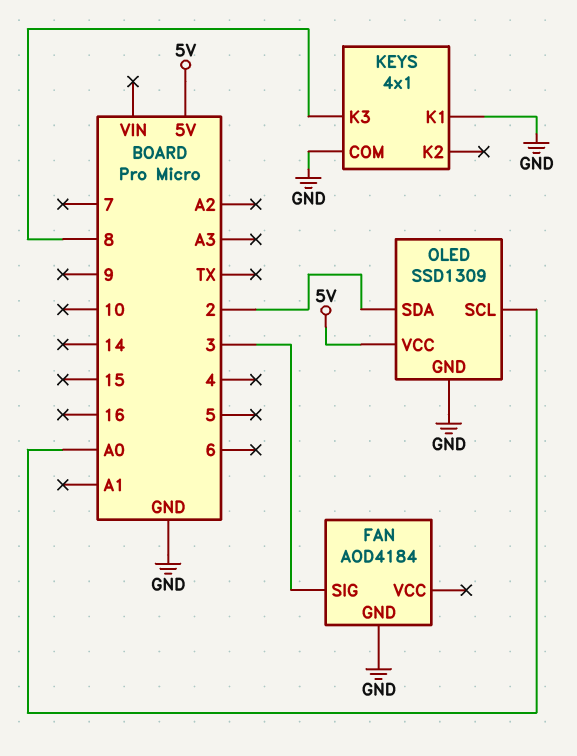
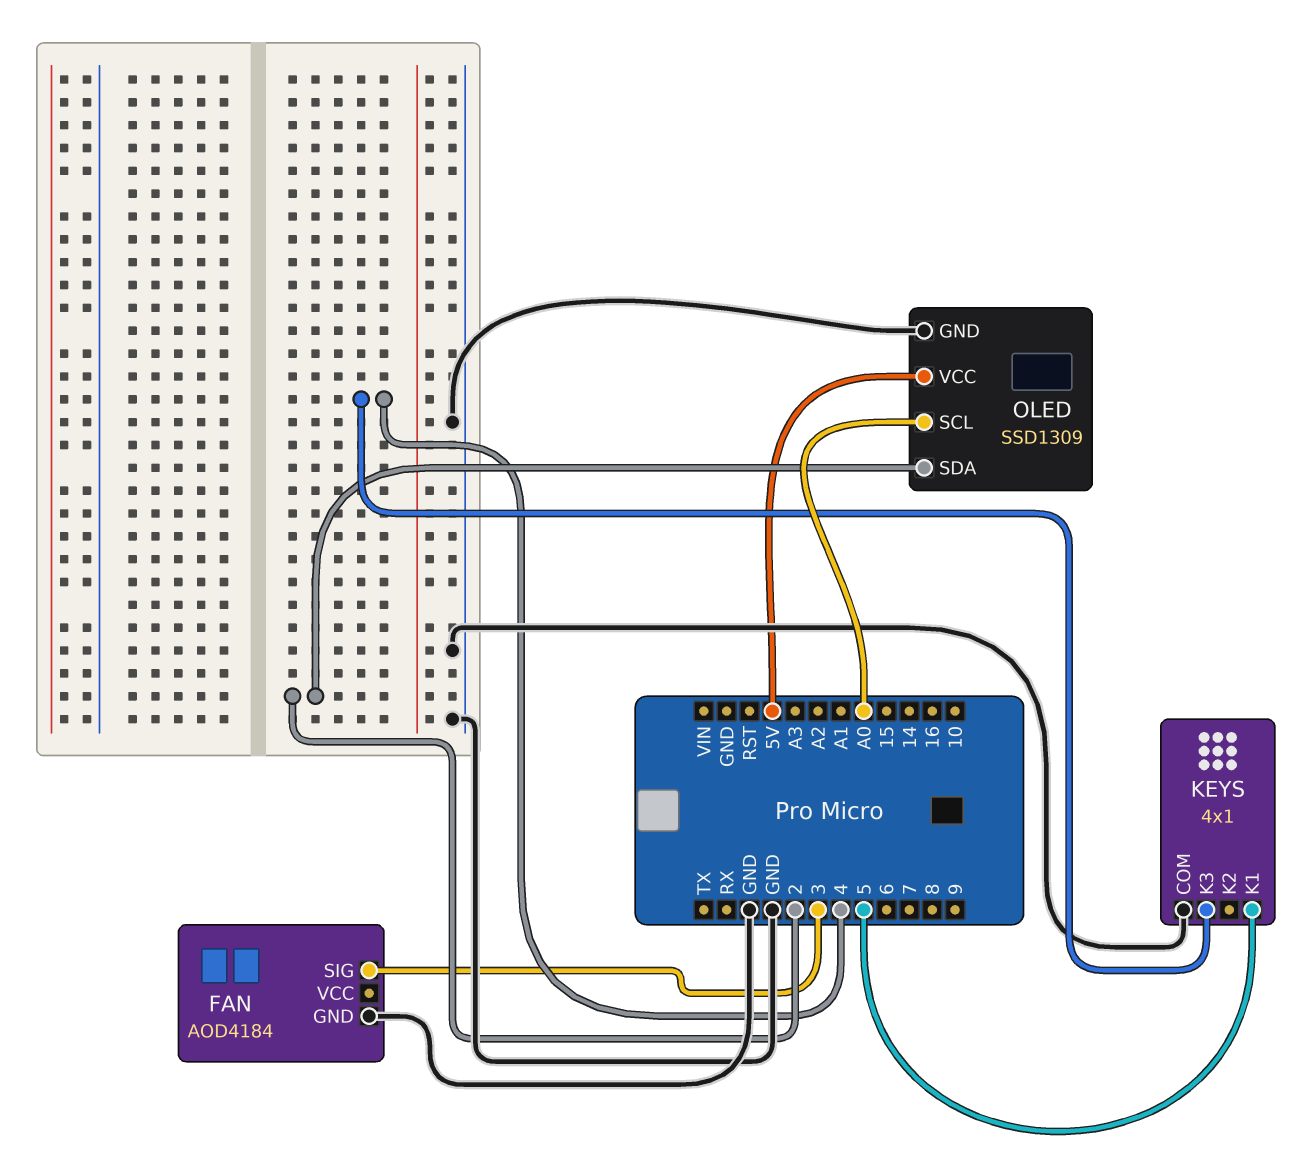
KEYS pin K1: GND -> 5
KEYS pin K3: 8 -> 4

